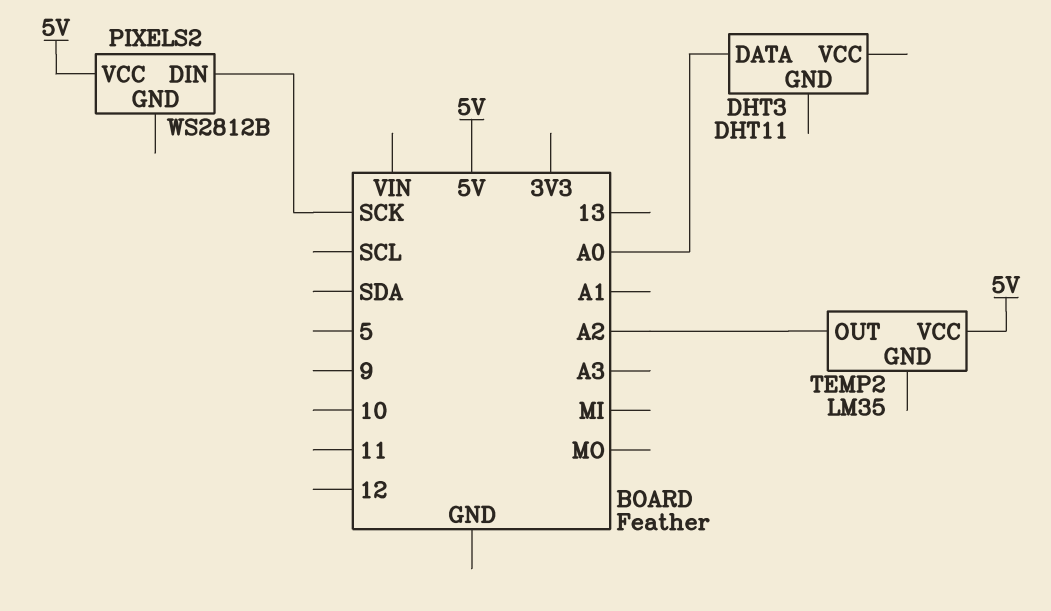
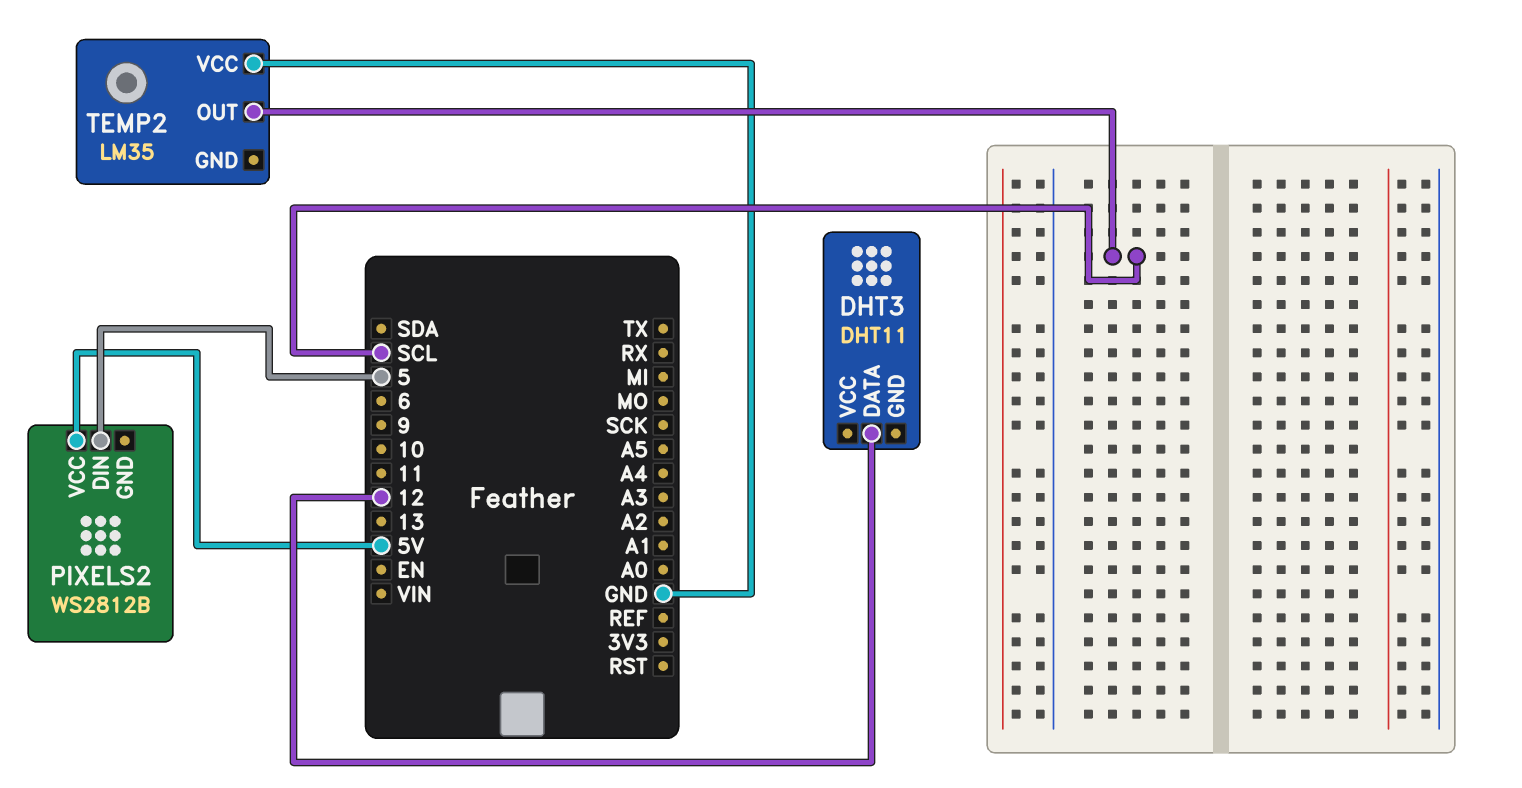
DHT3 pin DATA: A0 -> 12
PIXELS2 pin DIN: SCK -> 5
TEMP2 pin OUT: A2 -> SCL
TEMP2 pin VCC: 5V -> GND

